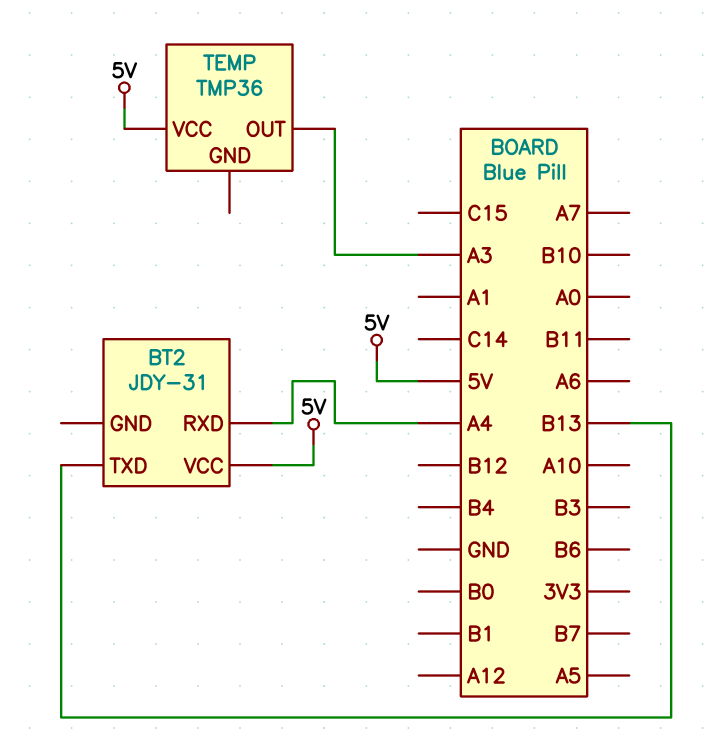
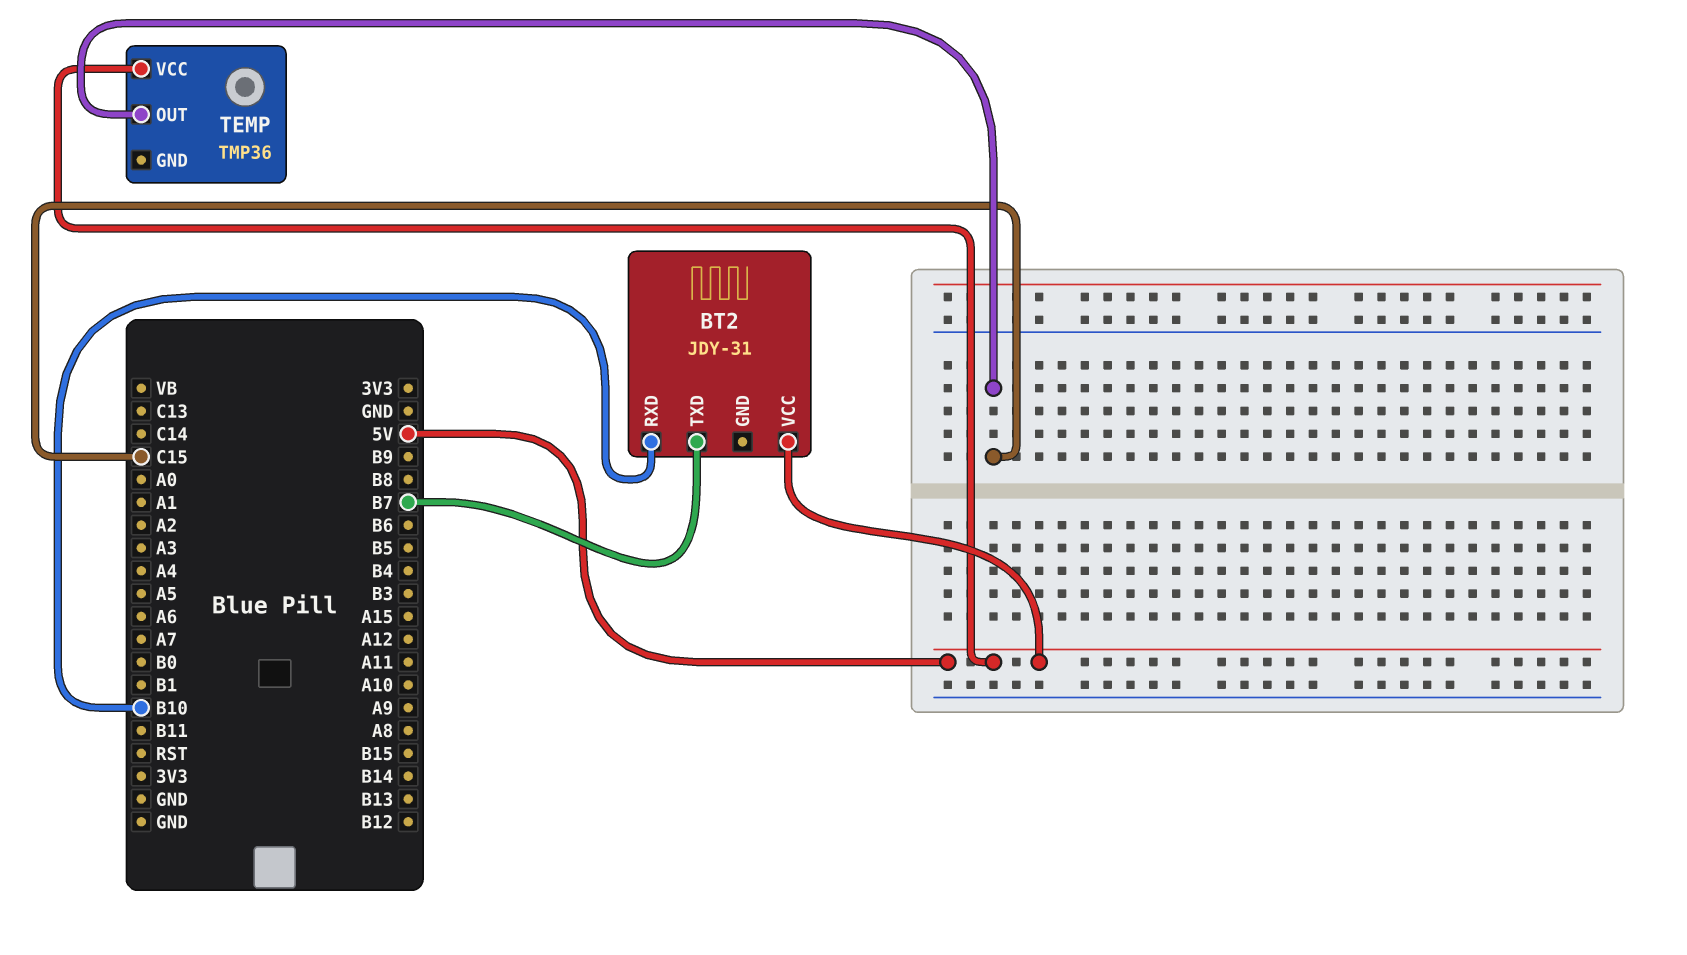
BT2 pin RXD: A4 -> B10
BT2 pin TXD: B13 -> B7
TEMP pin OUT: A3 -> C15

